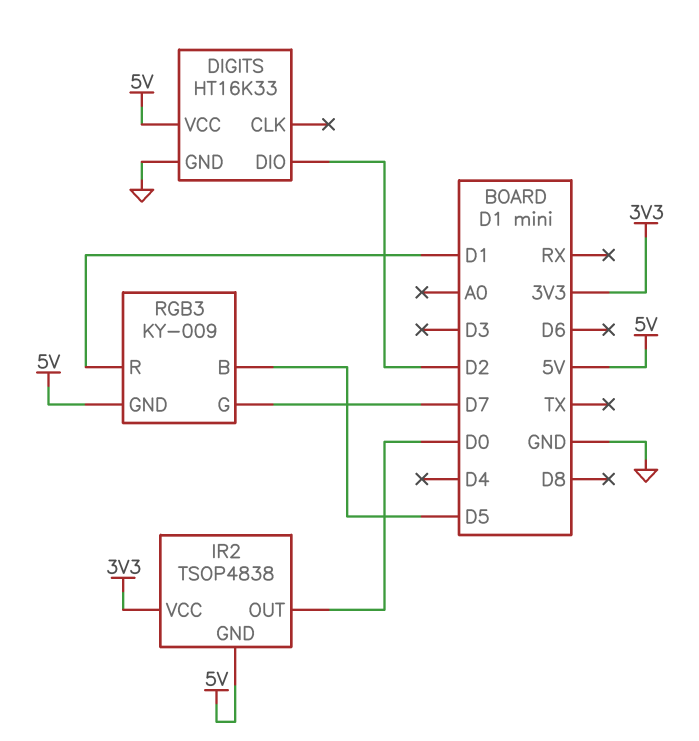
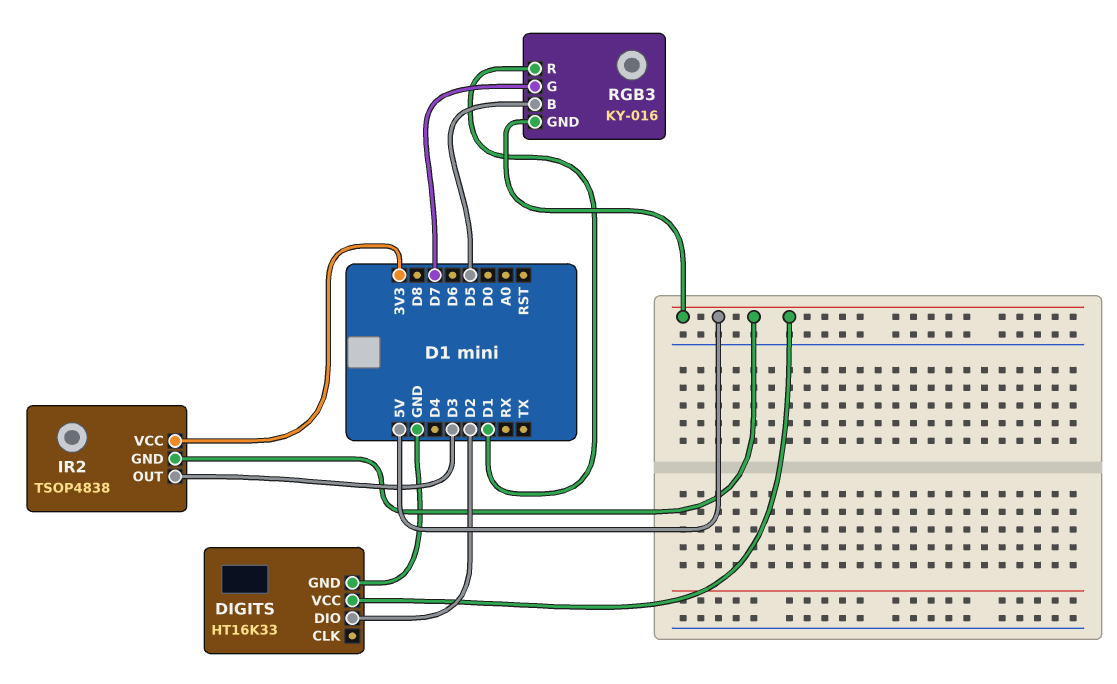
IR2 pin OUT: D0 -> D3
RGB3: KY-009 -> KY-016

